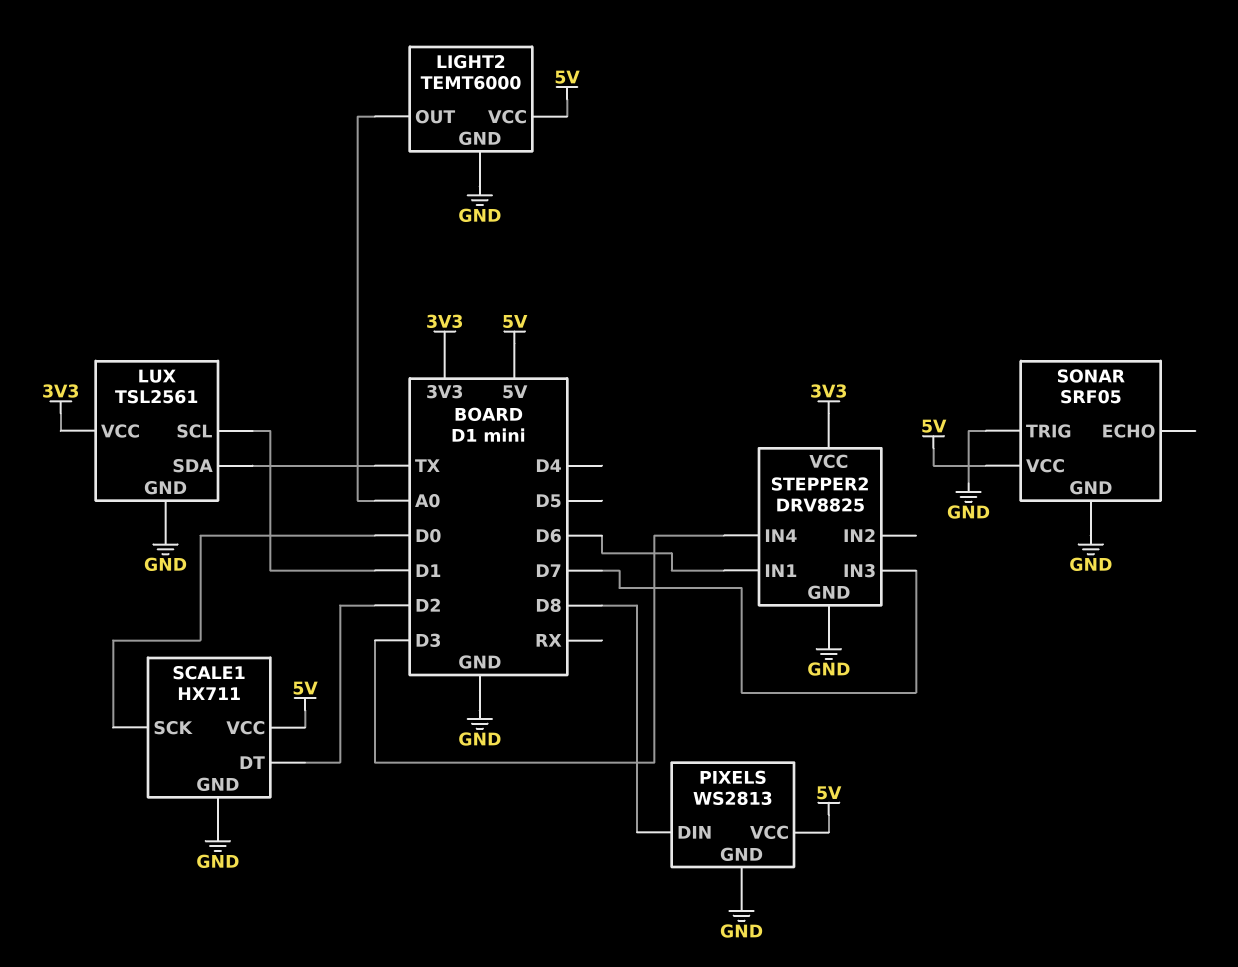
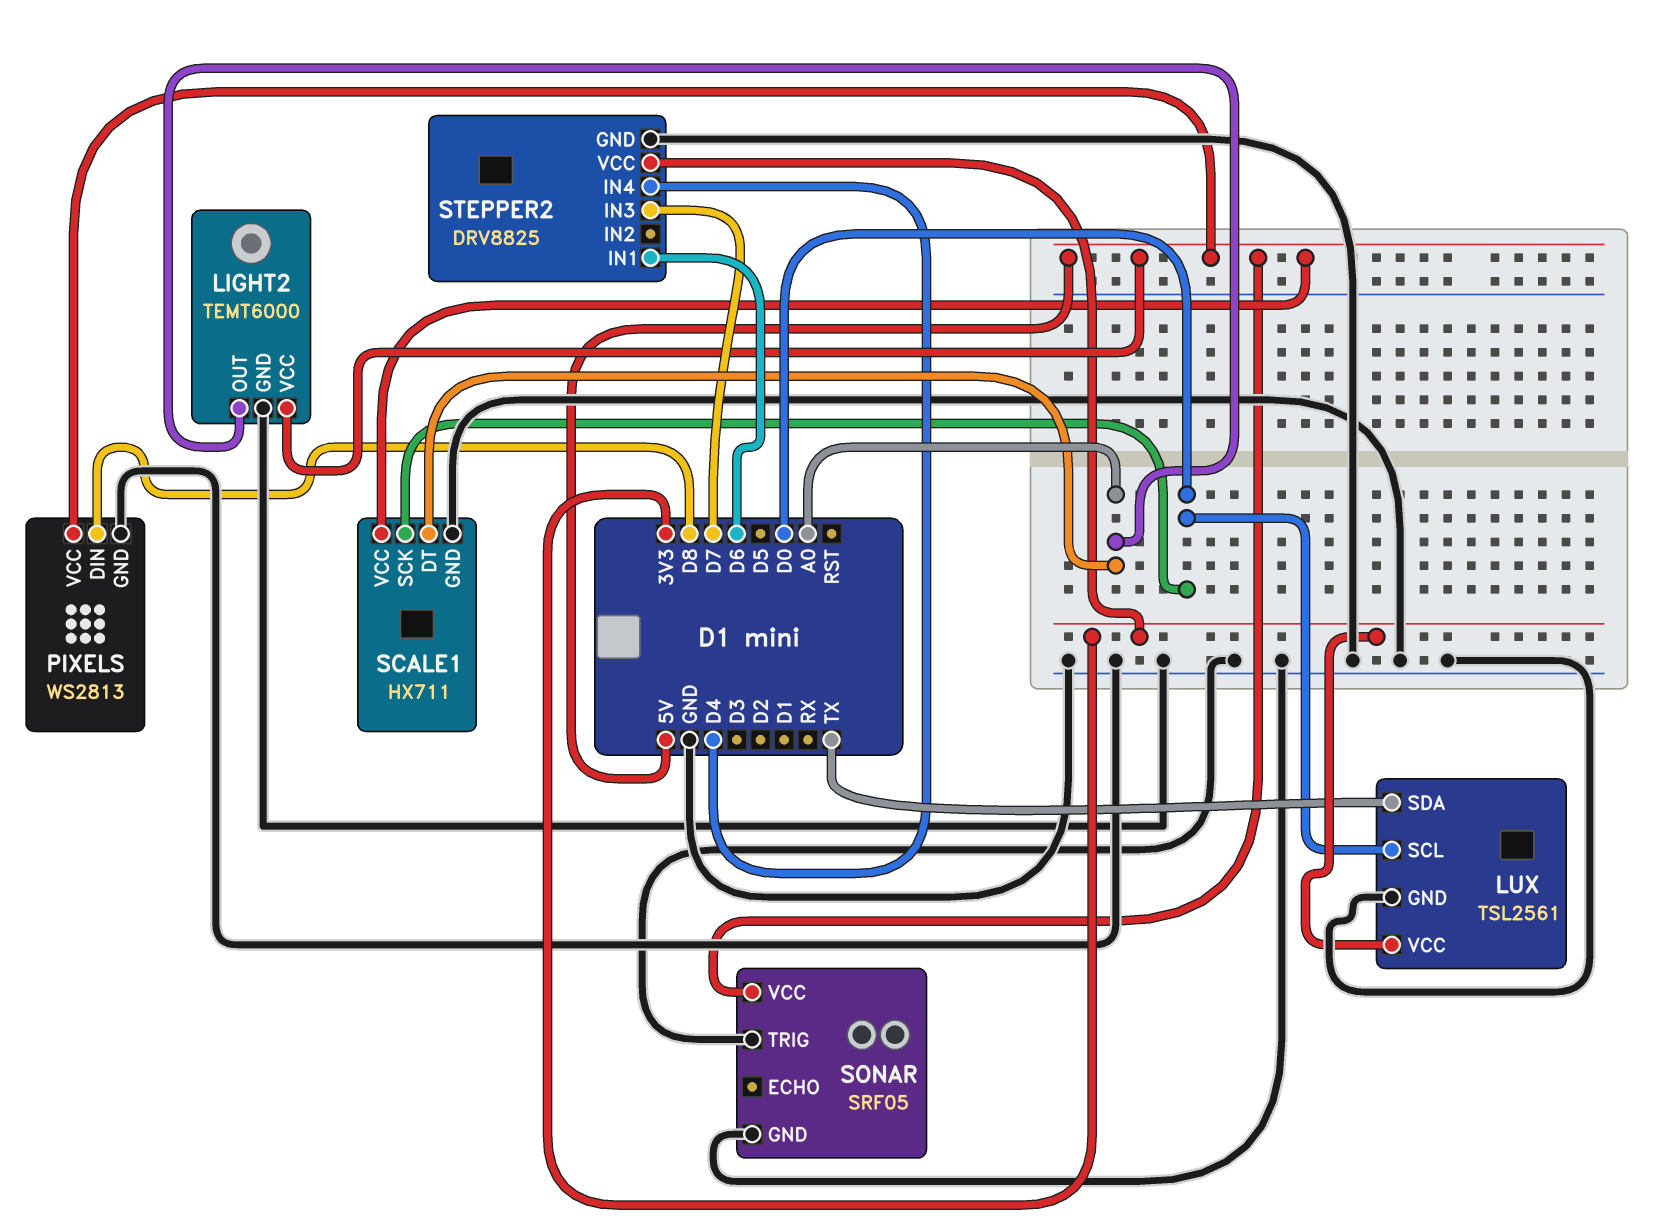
LUX pin SCL: D1 -> D0
SCALE1 pin DT: D2 -> A0
STEPPER2 pin IN4: D3 -> D4

